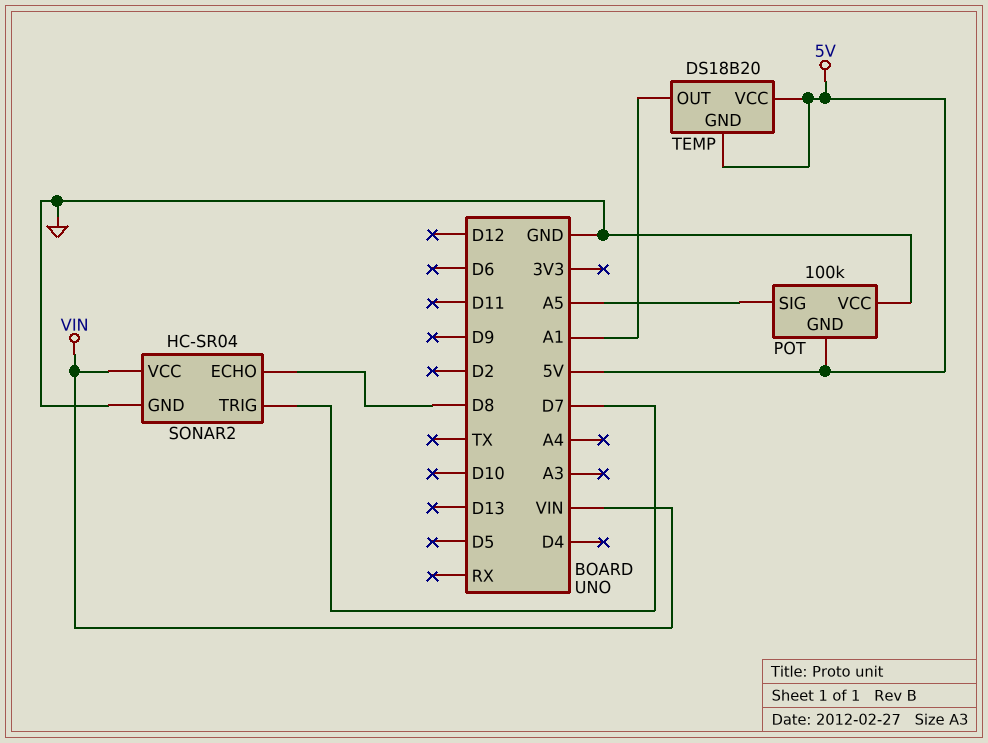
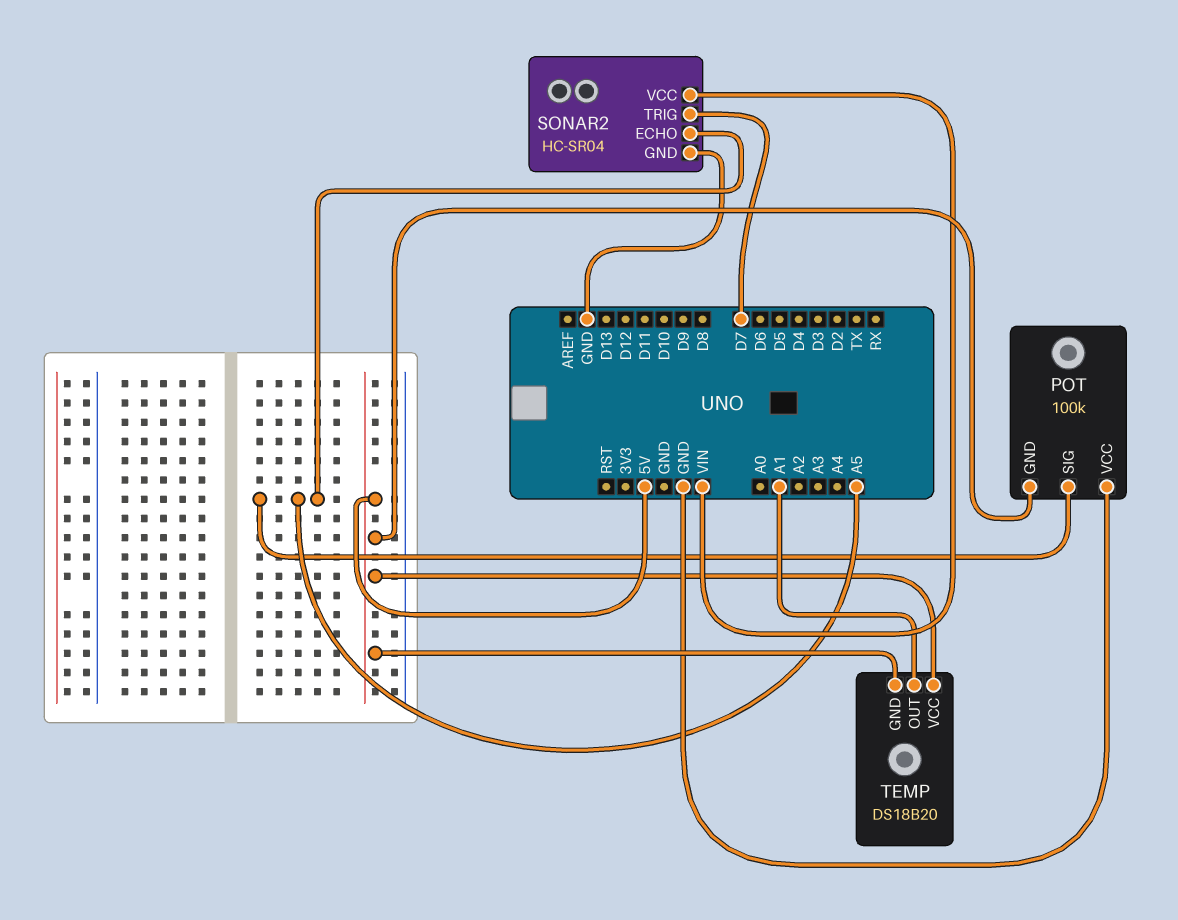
SONAR2 pin ECHO: D8 -> A5

